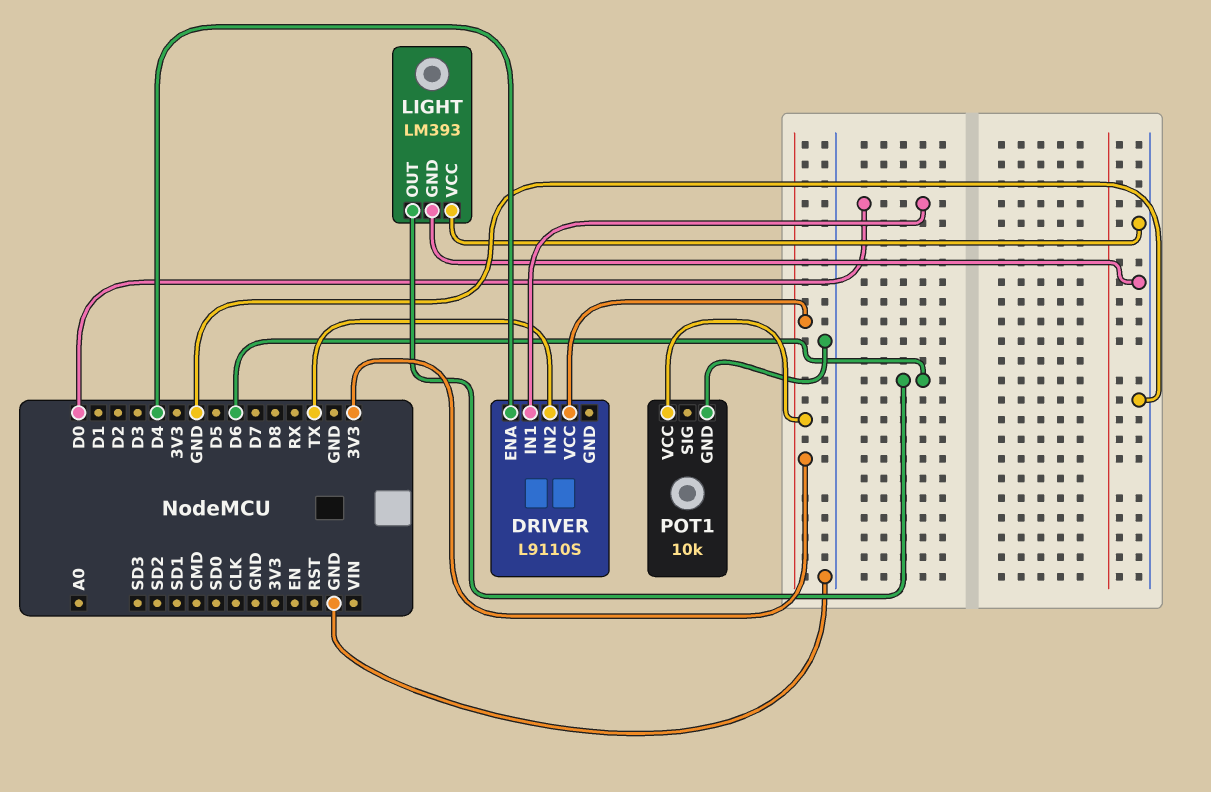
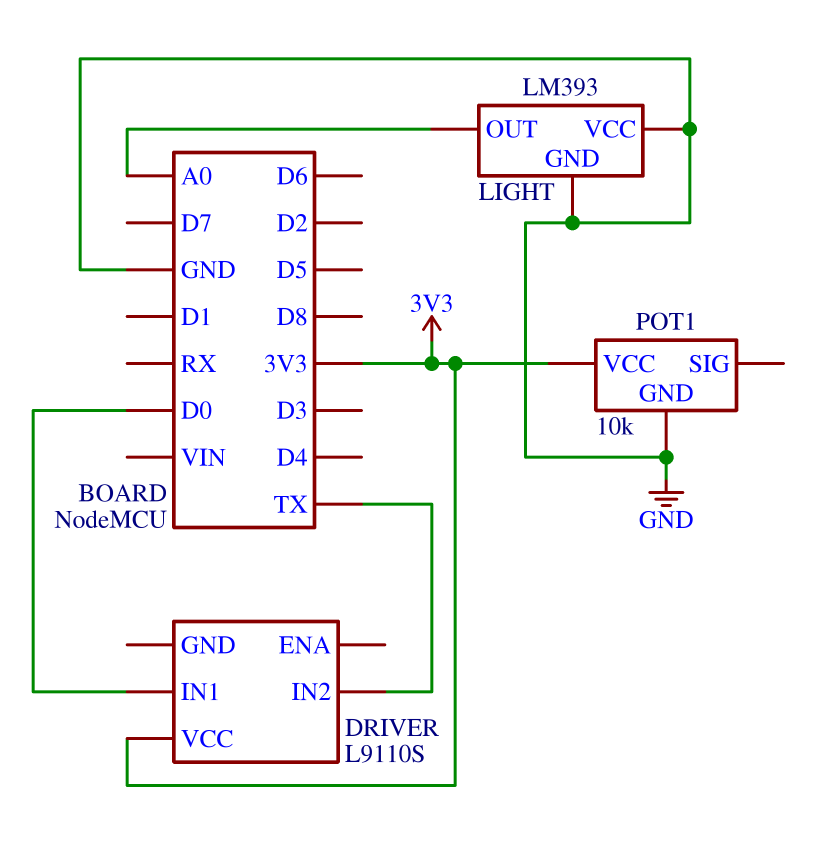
DRIVER pin ENA: D4 -> none
LIGHT pin OUT: D6 -> A0

